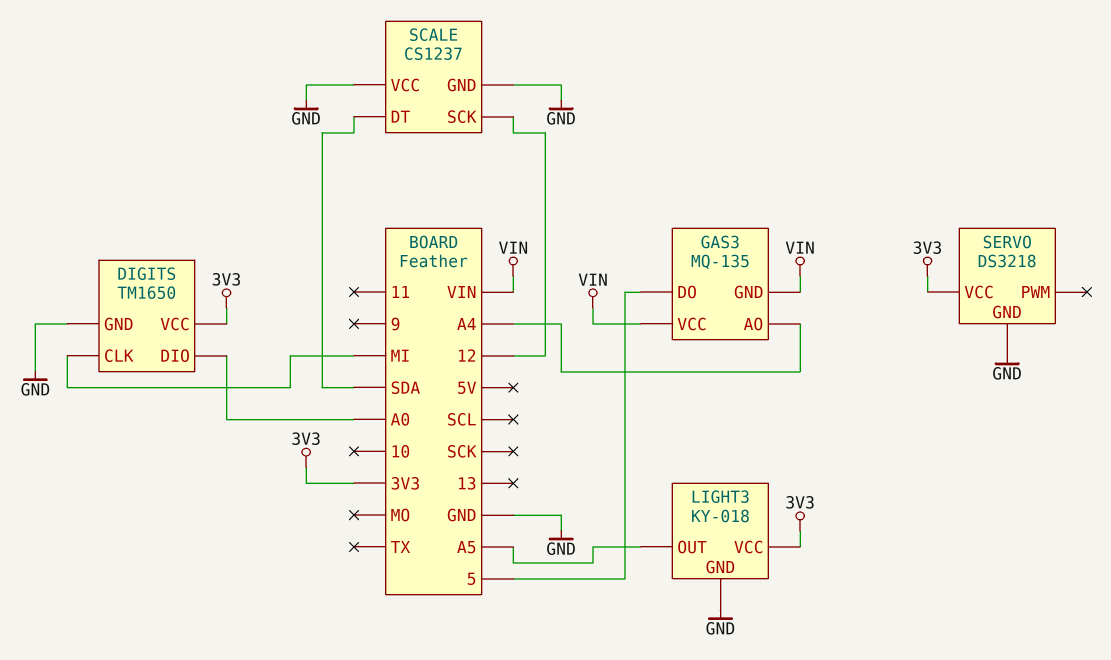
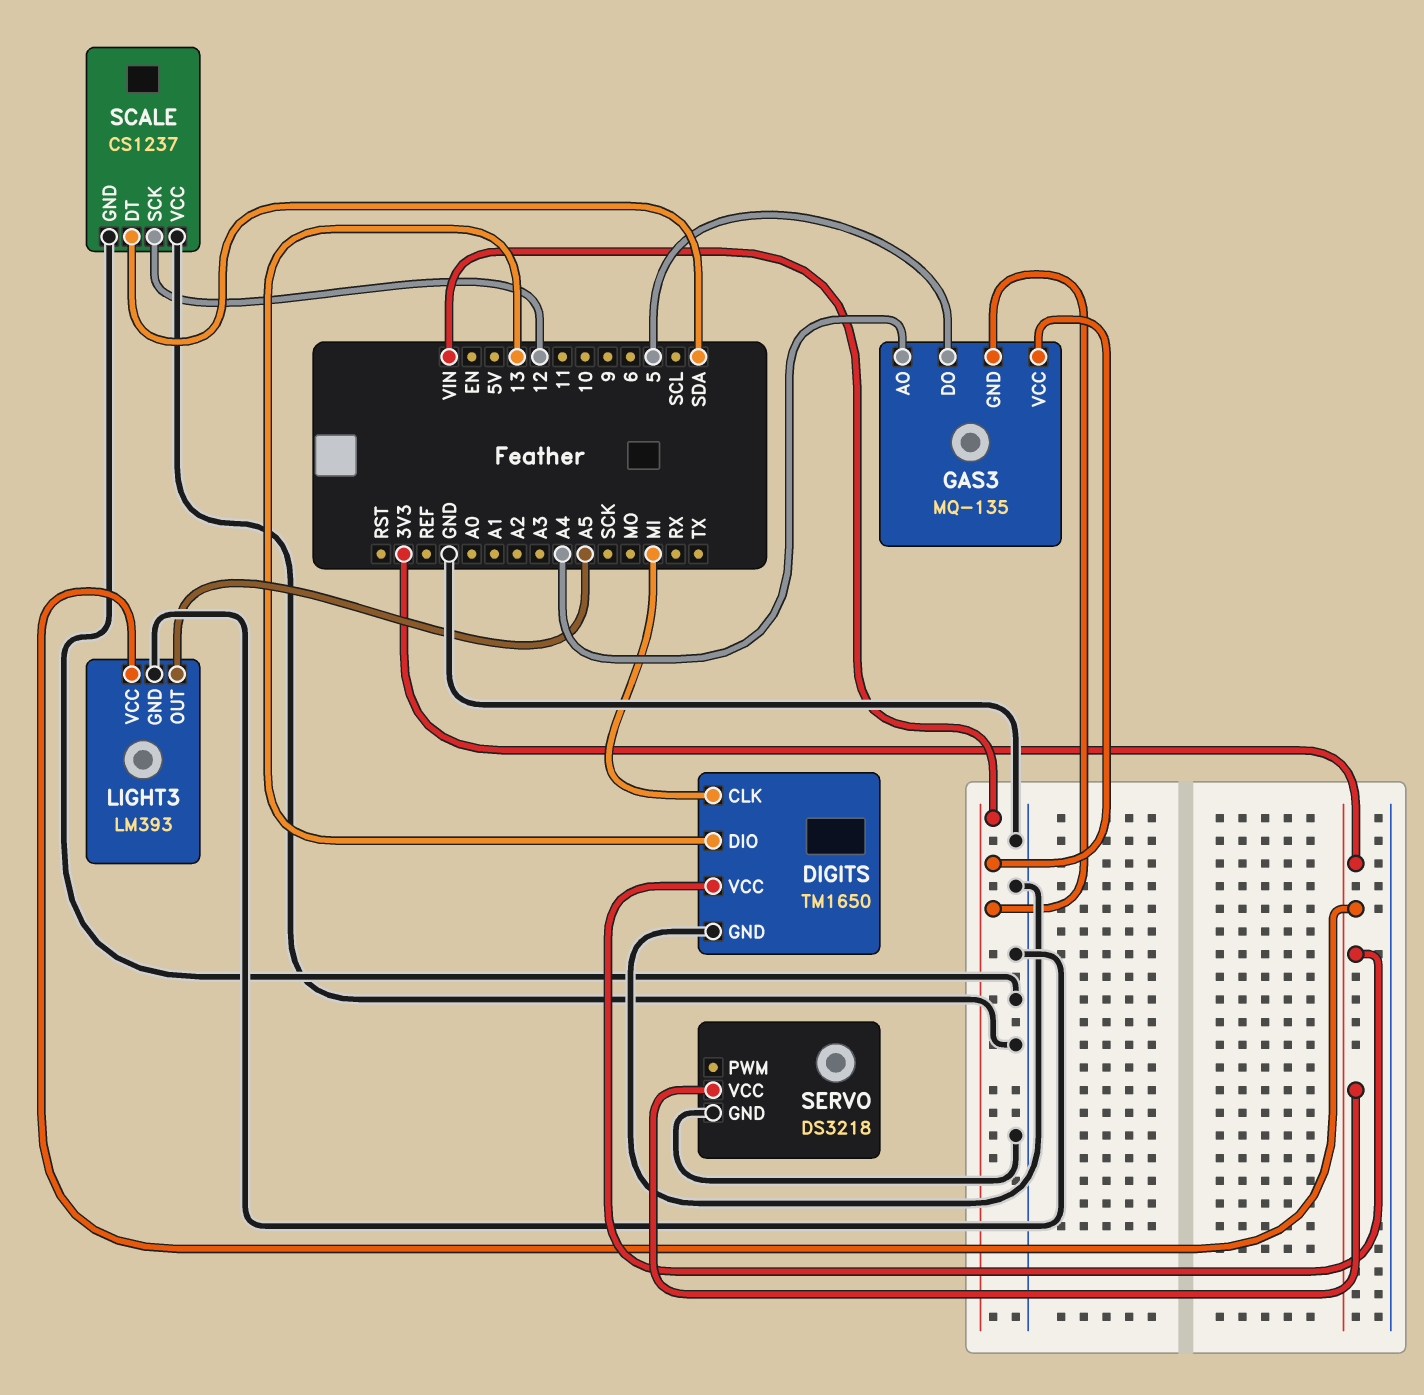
DIGITS pin DIO: A0 -> 13
LIGHT3: KY-018 -> LM393

